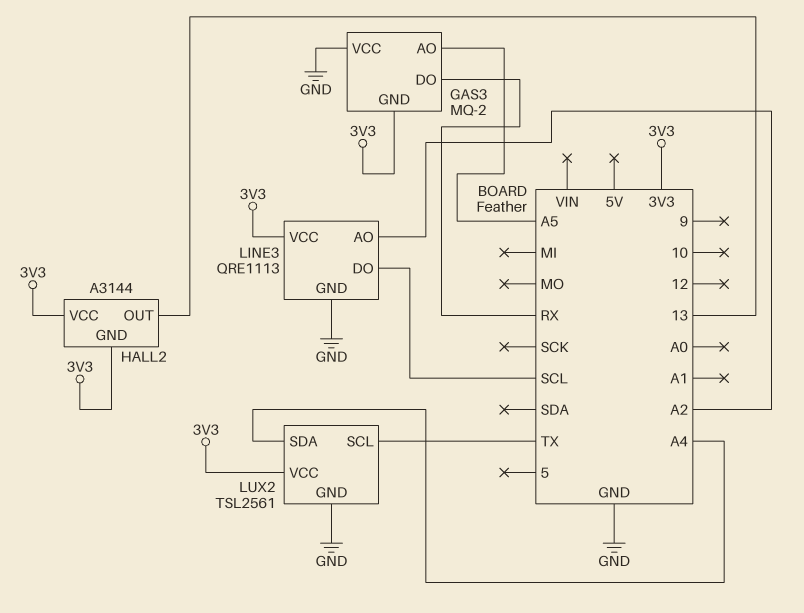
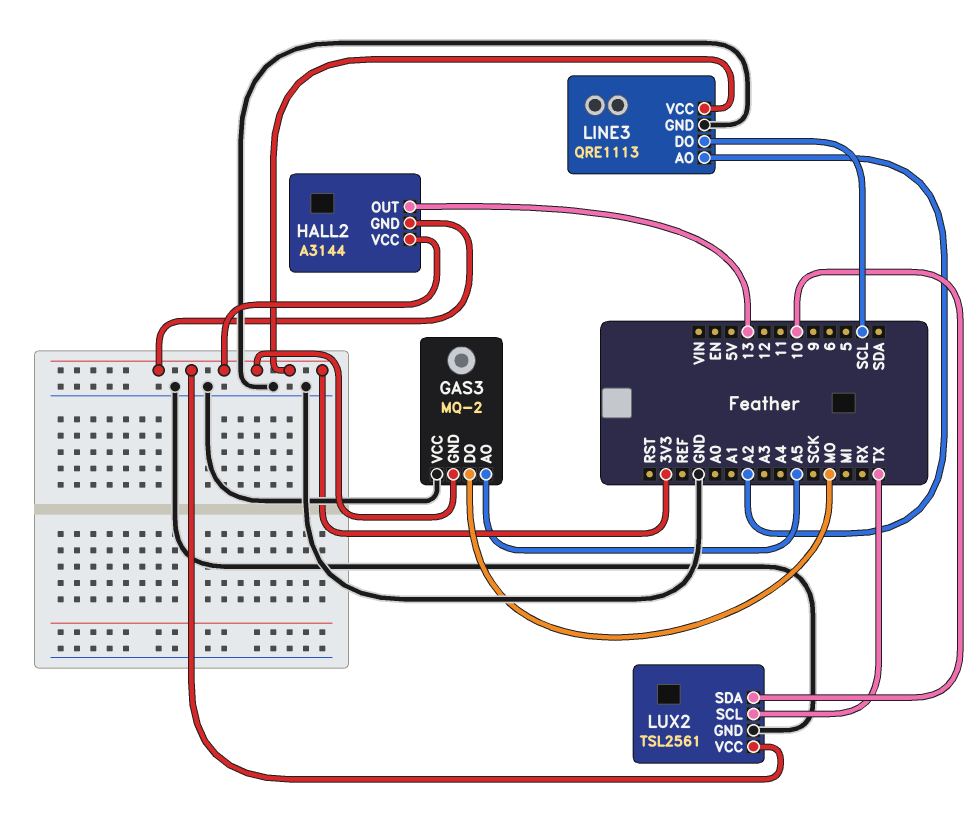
GAS3 pin DO: RX -> MO
LUX2 pin SDA: A4 -> 10

